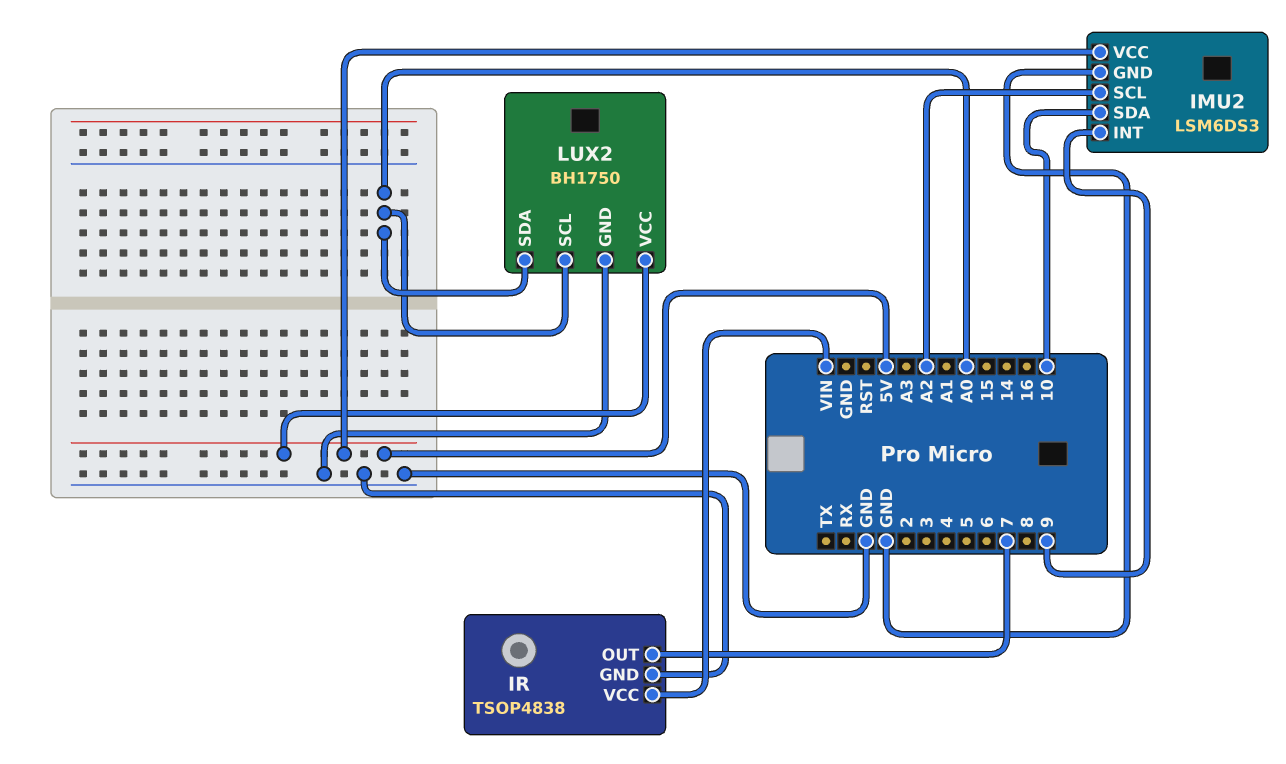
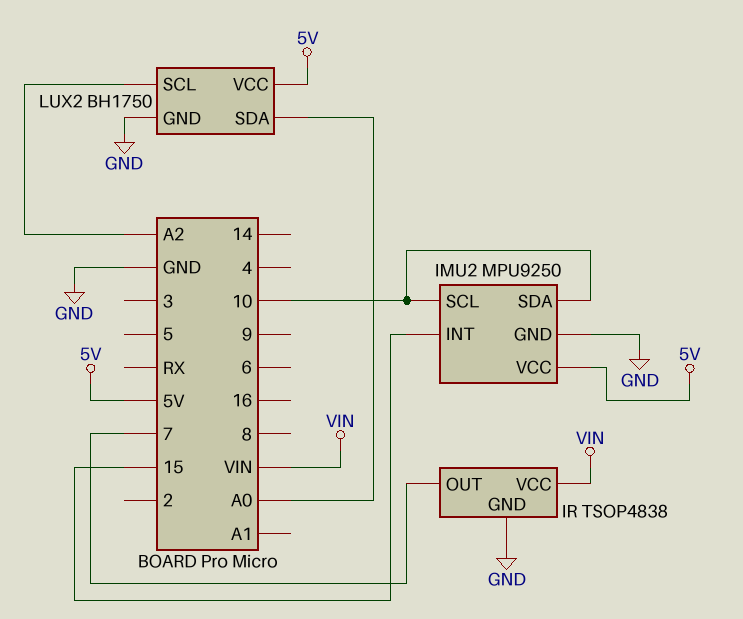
IMU2: LSM6DS3 -> MPU9250
IMU2 pin INT: 9 -> 15
IMU2 pin SCL: A2 -> 10
LUX2 pin SCL: A0 -> A2

